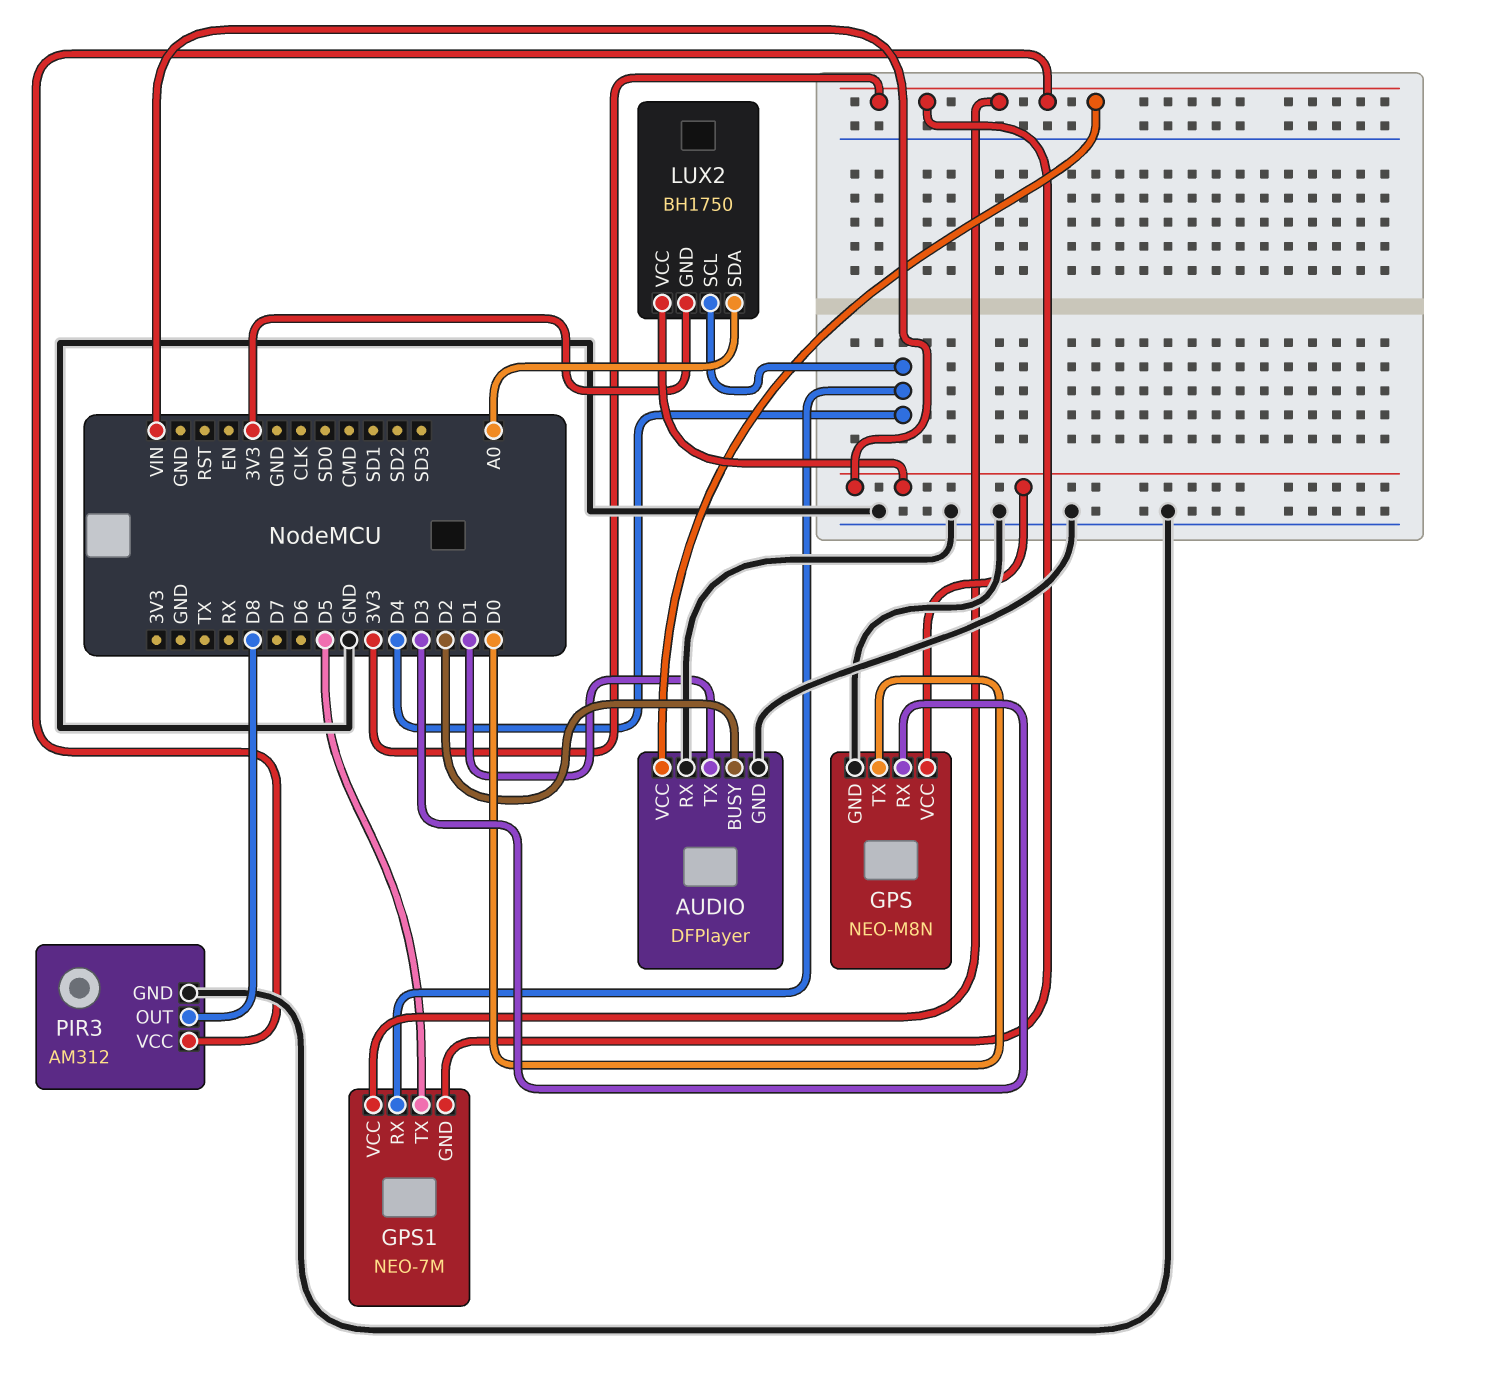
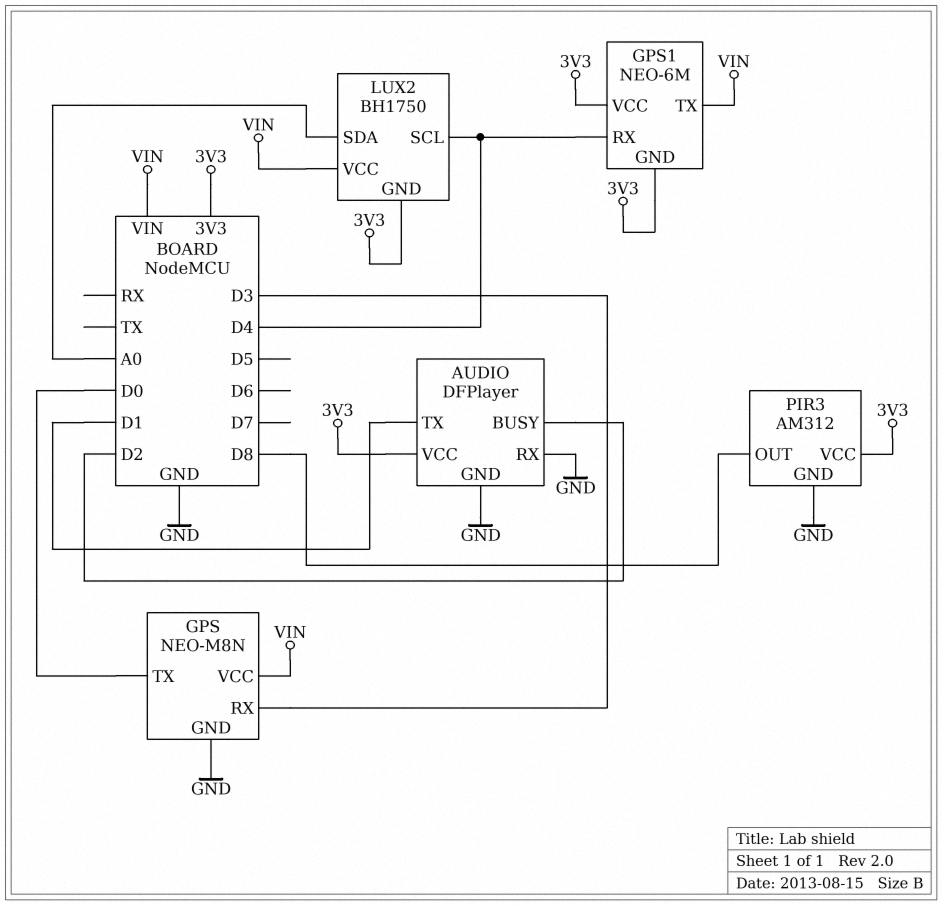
GPS1: NEO-7M -> NEO-6M
GPS1 pin TX: D5 -> VIN

